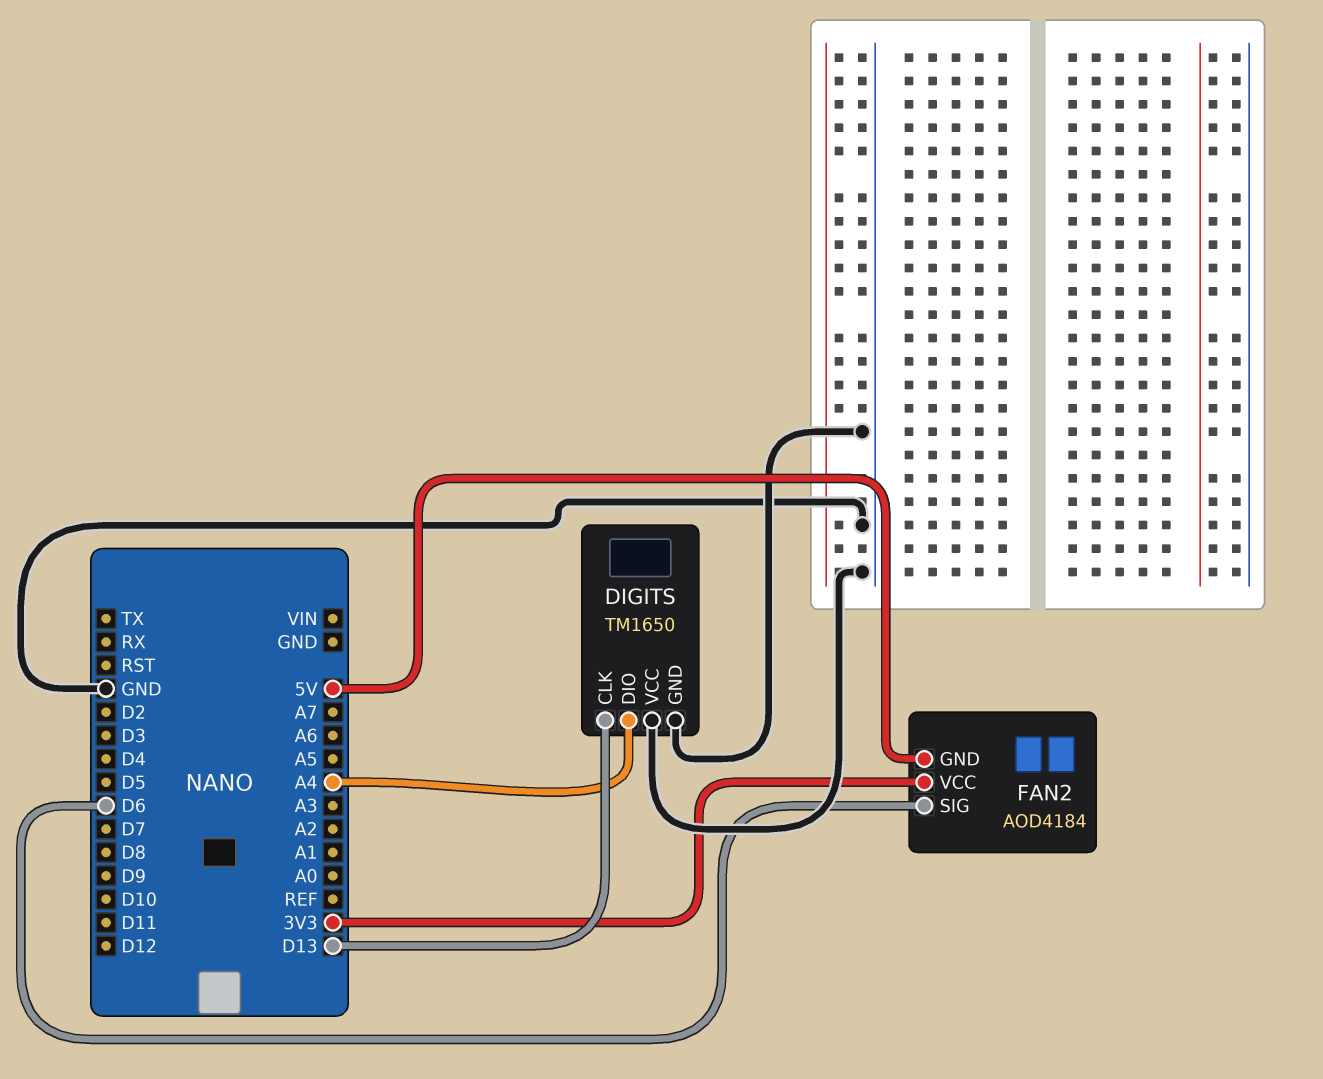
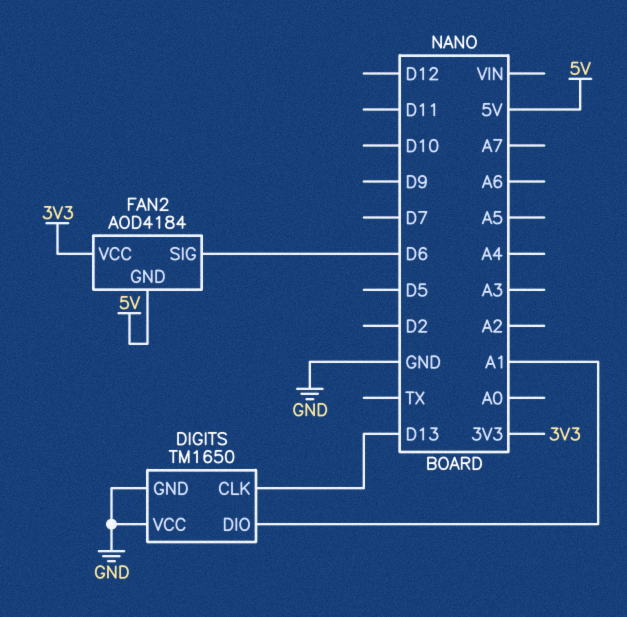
DIGITS pin DIO: A4 -> A1

